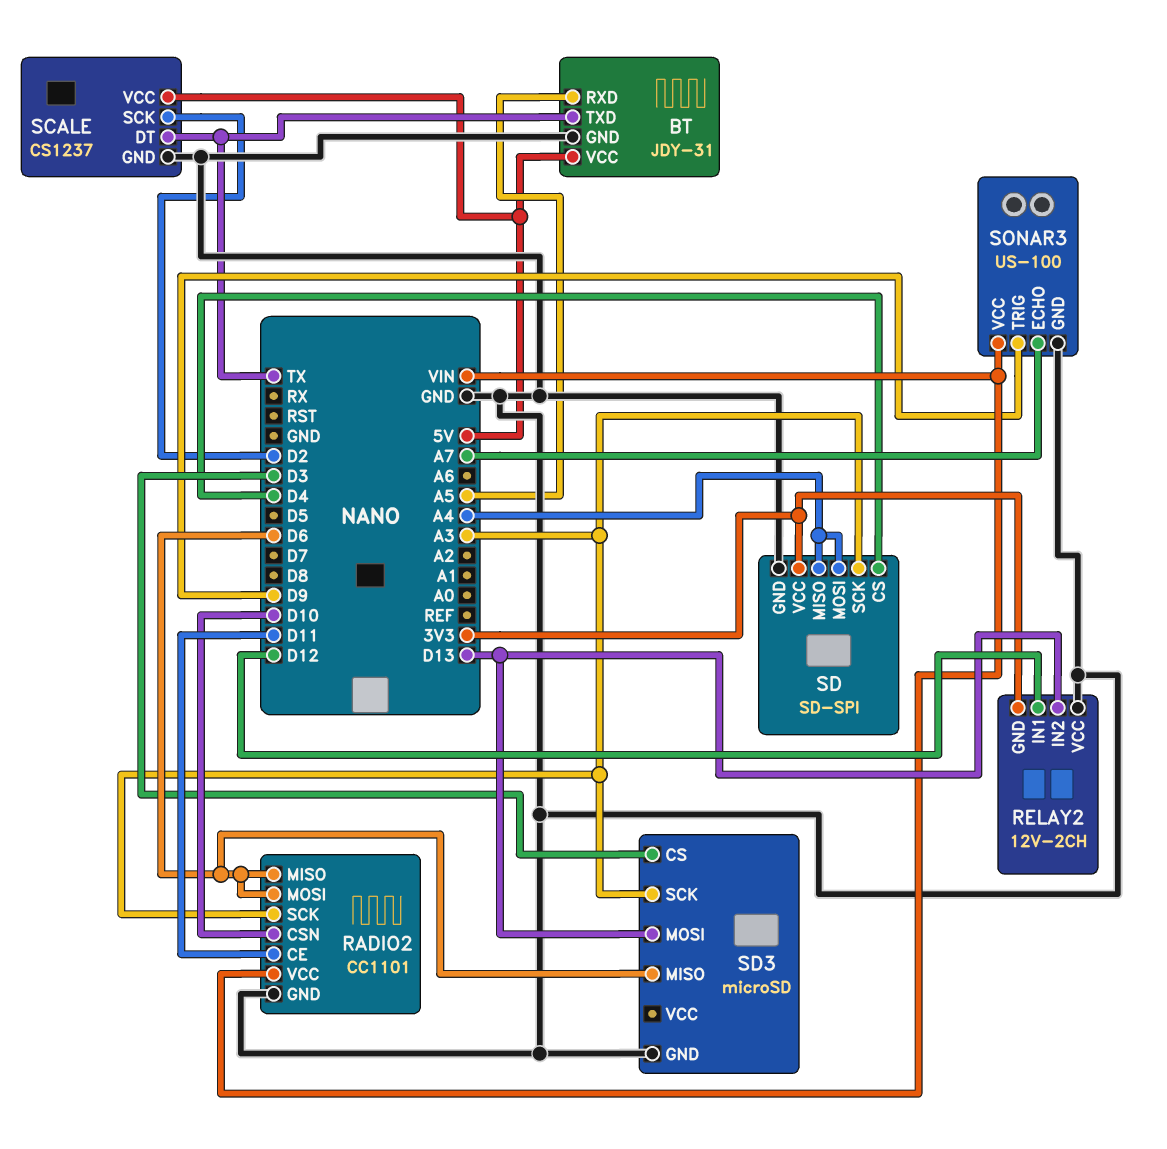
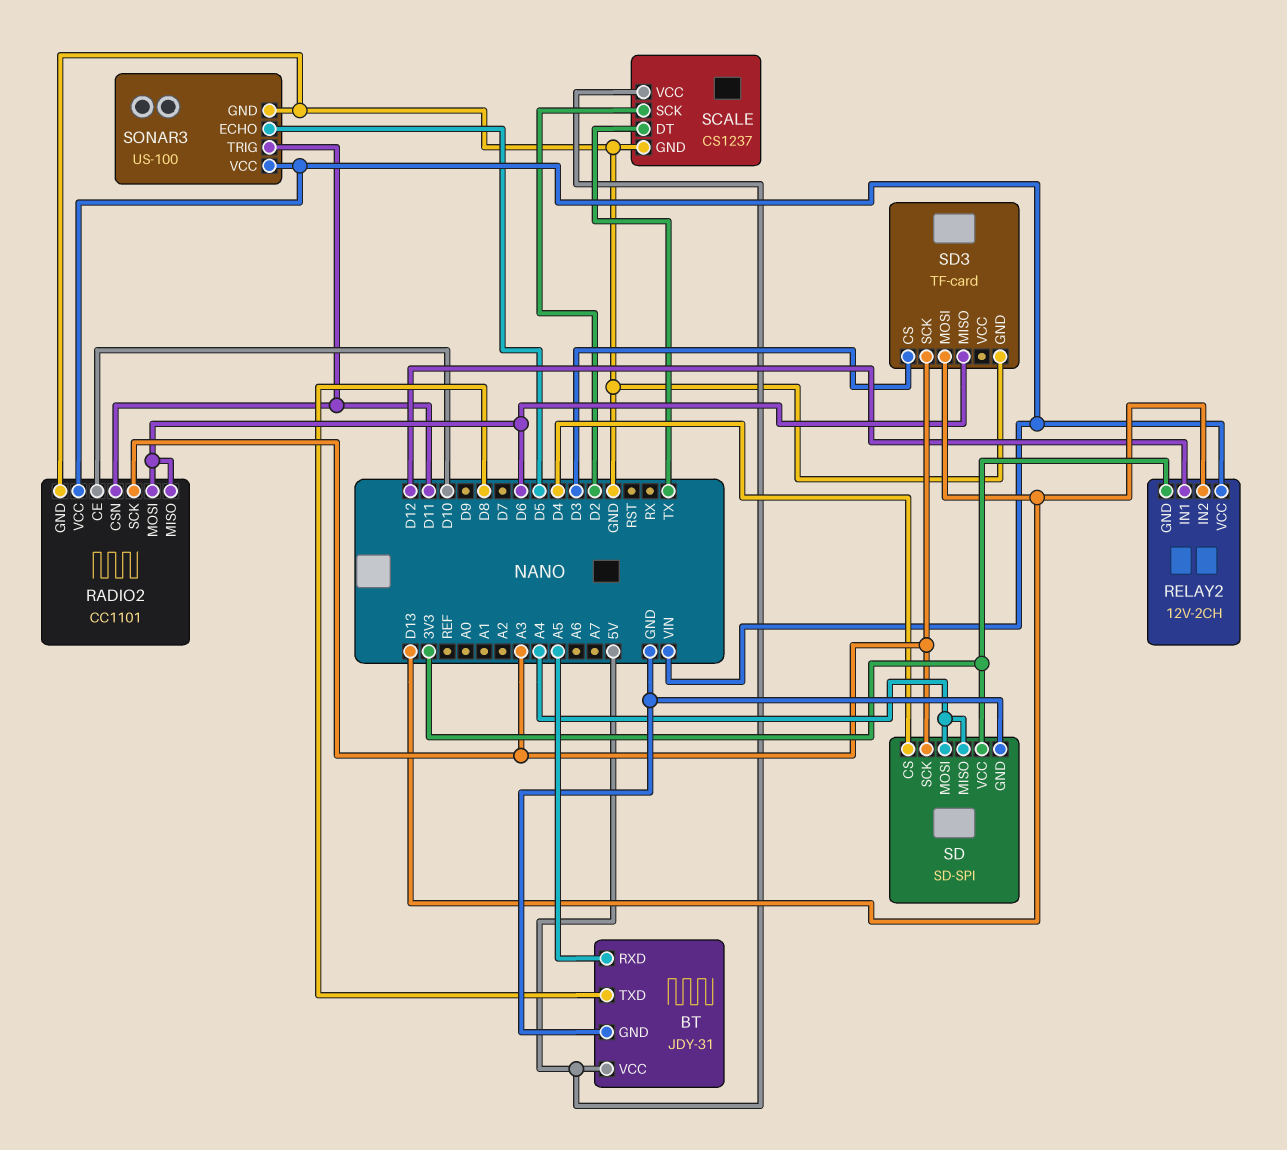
BT pin TXD: TX -> D8
RADIO2 pin CE: D11 -> D10
RADIO2 pin CSN: D10 -> D11
RELAY2 pin VCC: GND -> VIN
SD3: microSD -> TF-card
SONAR3 pin ECHO: A7 -> D5
SONAR3 pin TRIG: D9 -> D11

